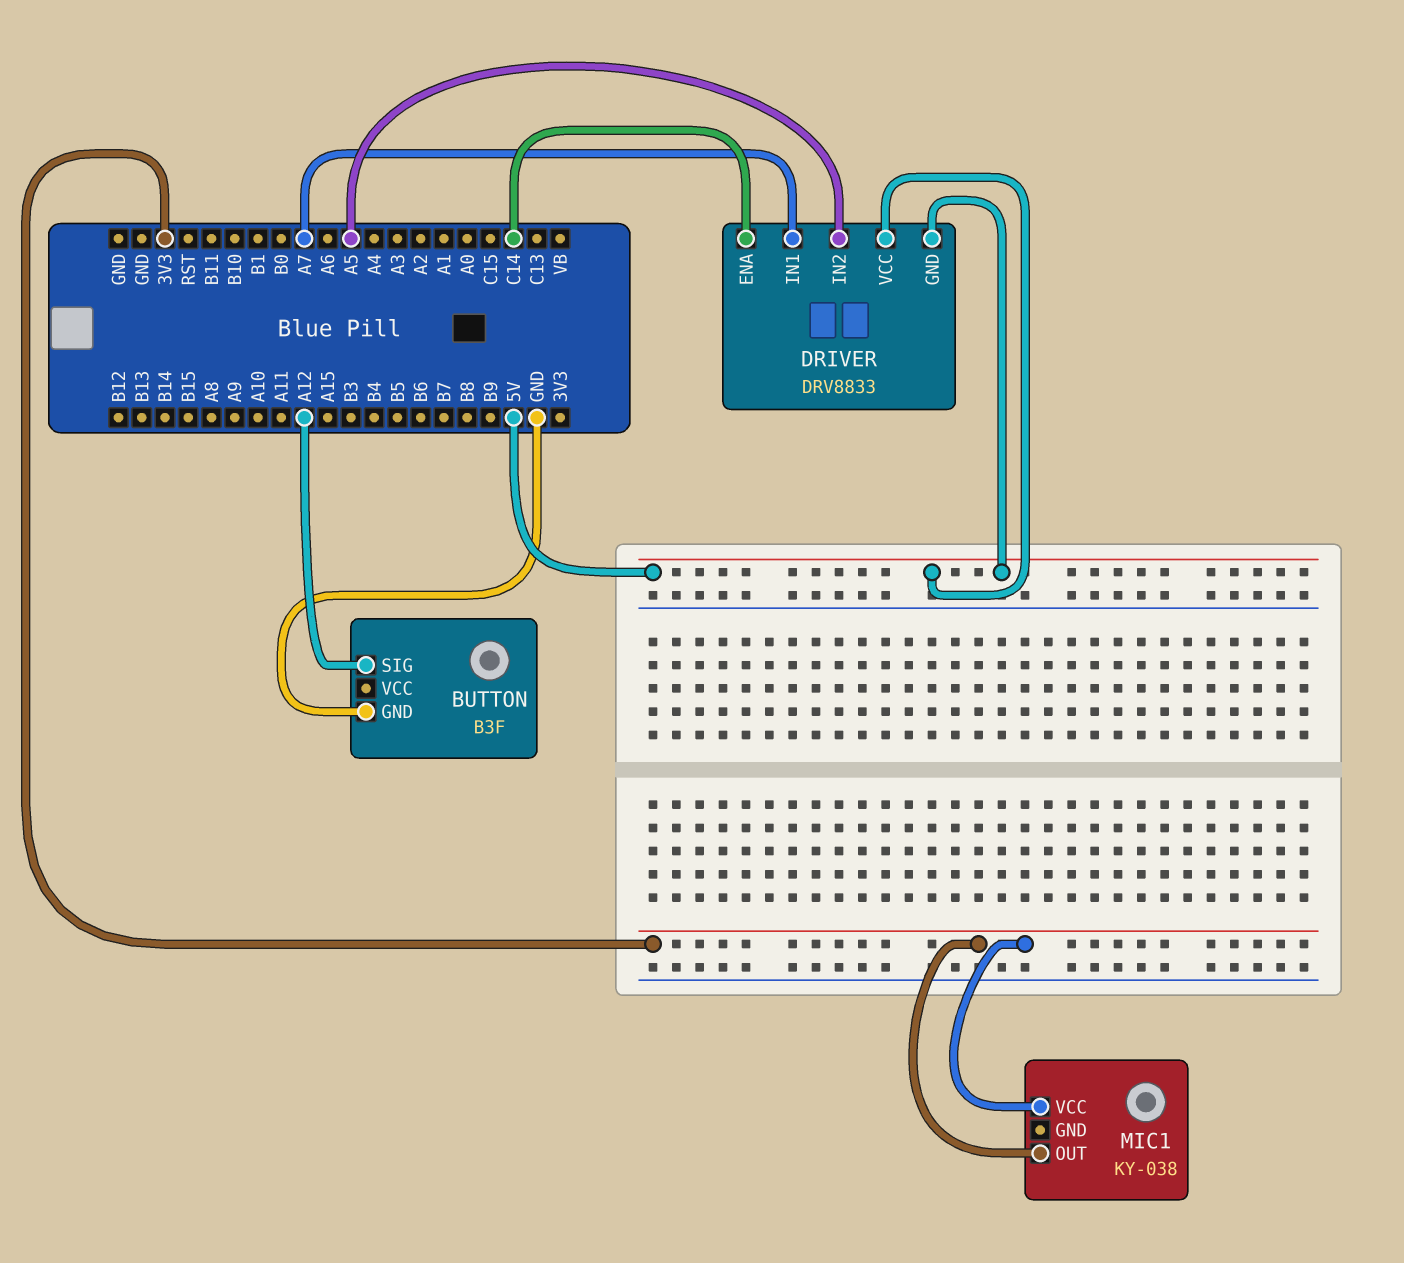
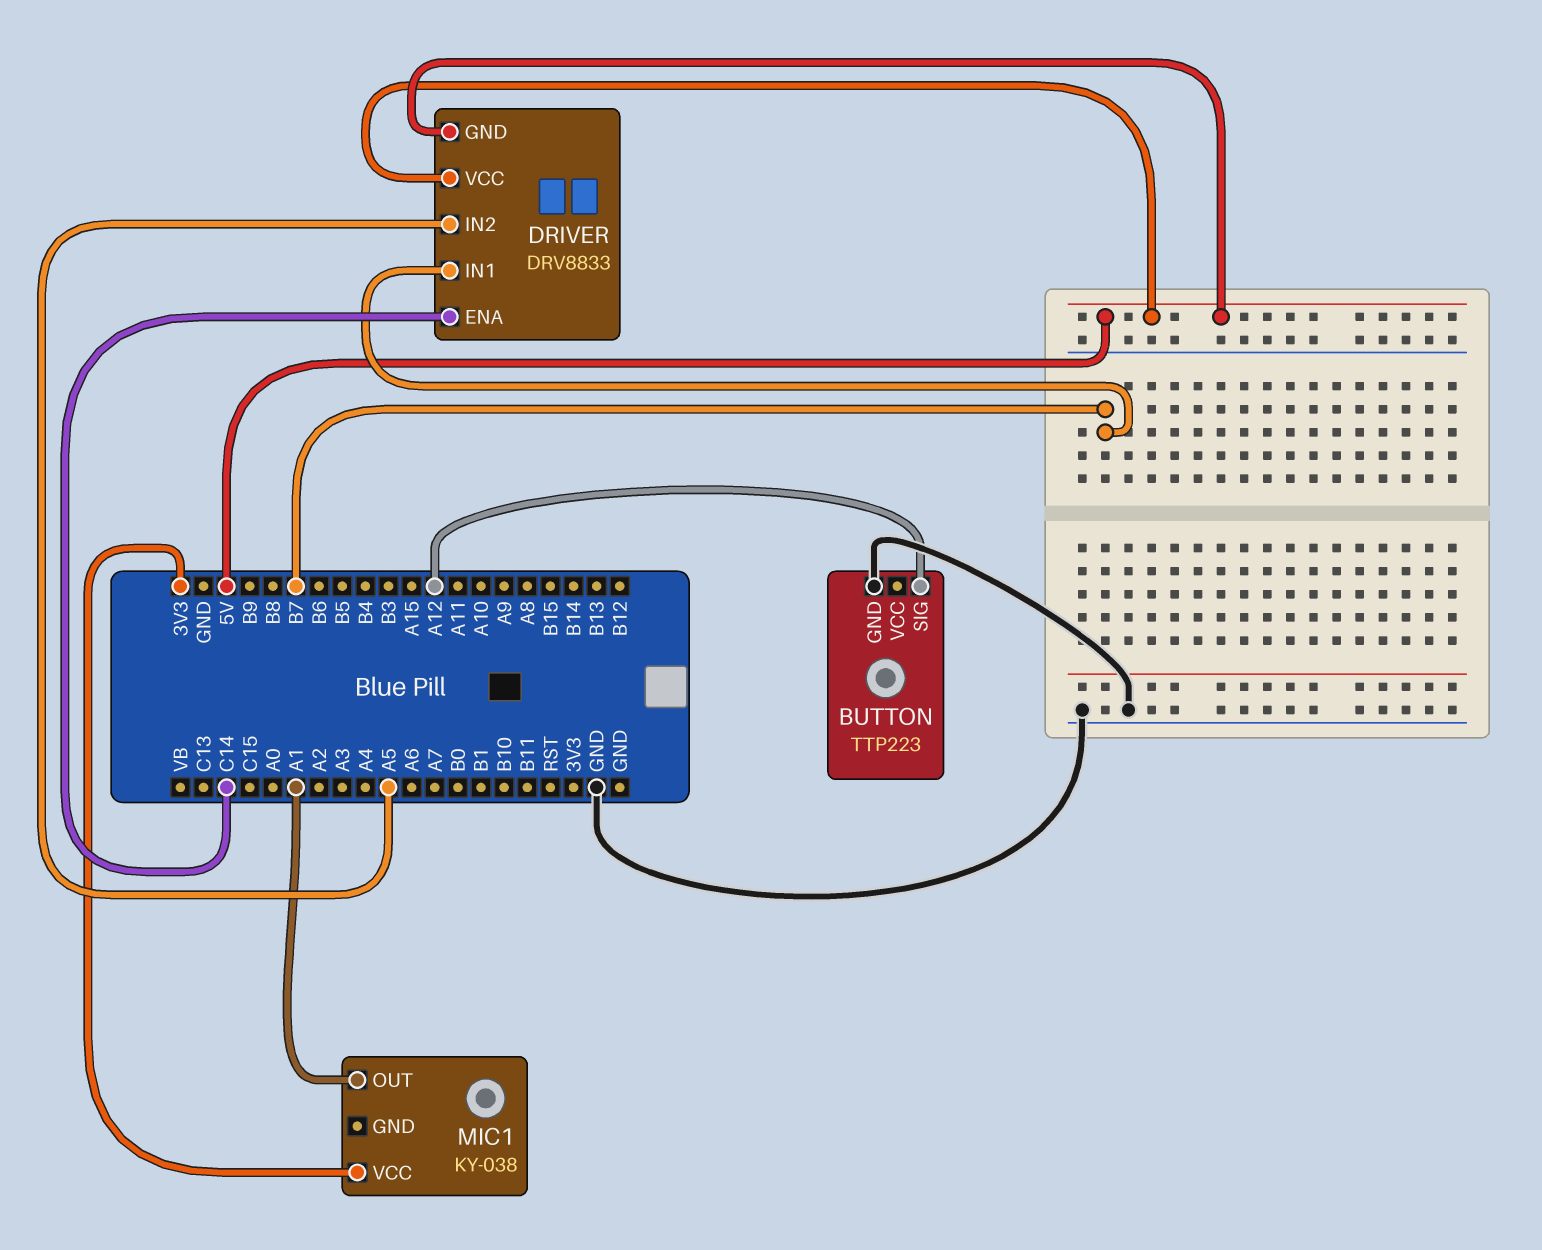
BUTTON: B3F -> TTP223
DRIVER pin IN1: A7 -> B7
MIC1 pin OUT: 3V3 -> A1

